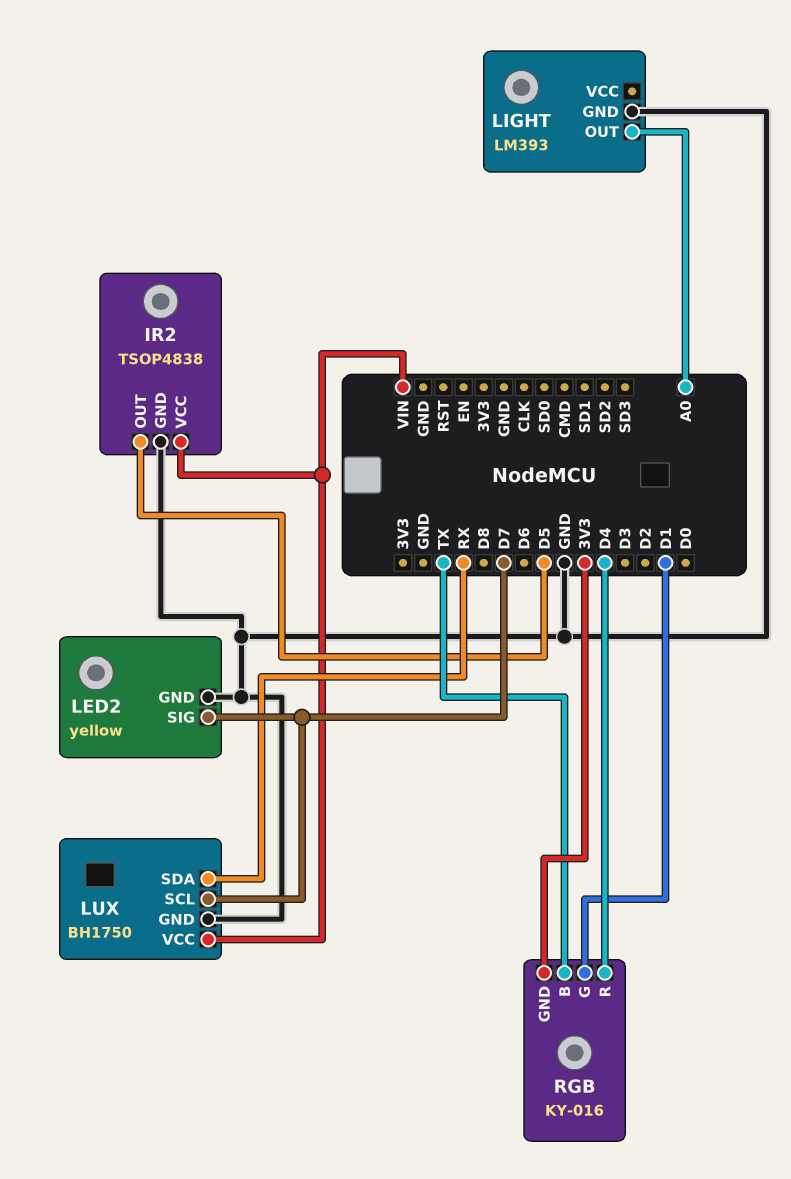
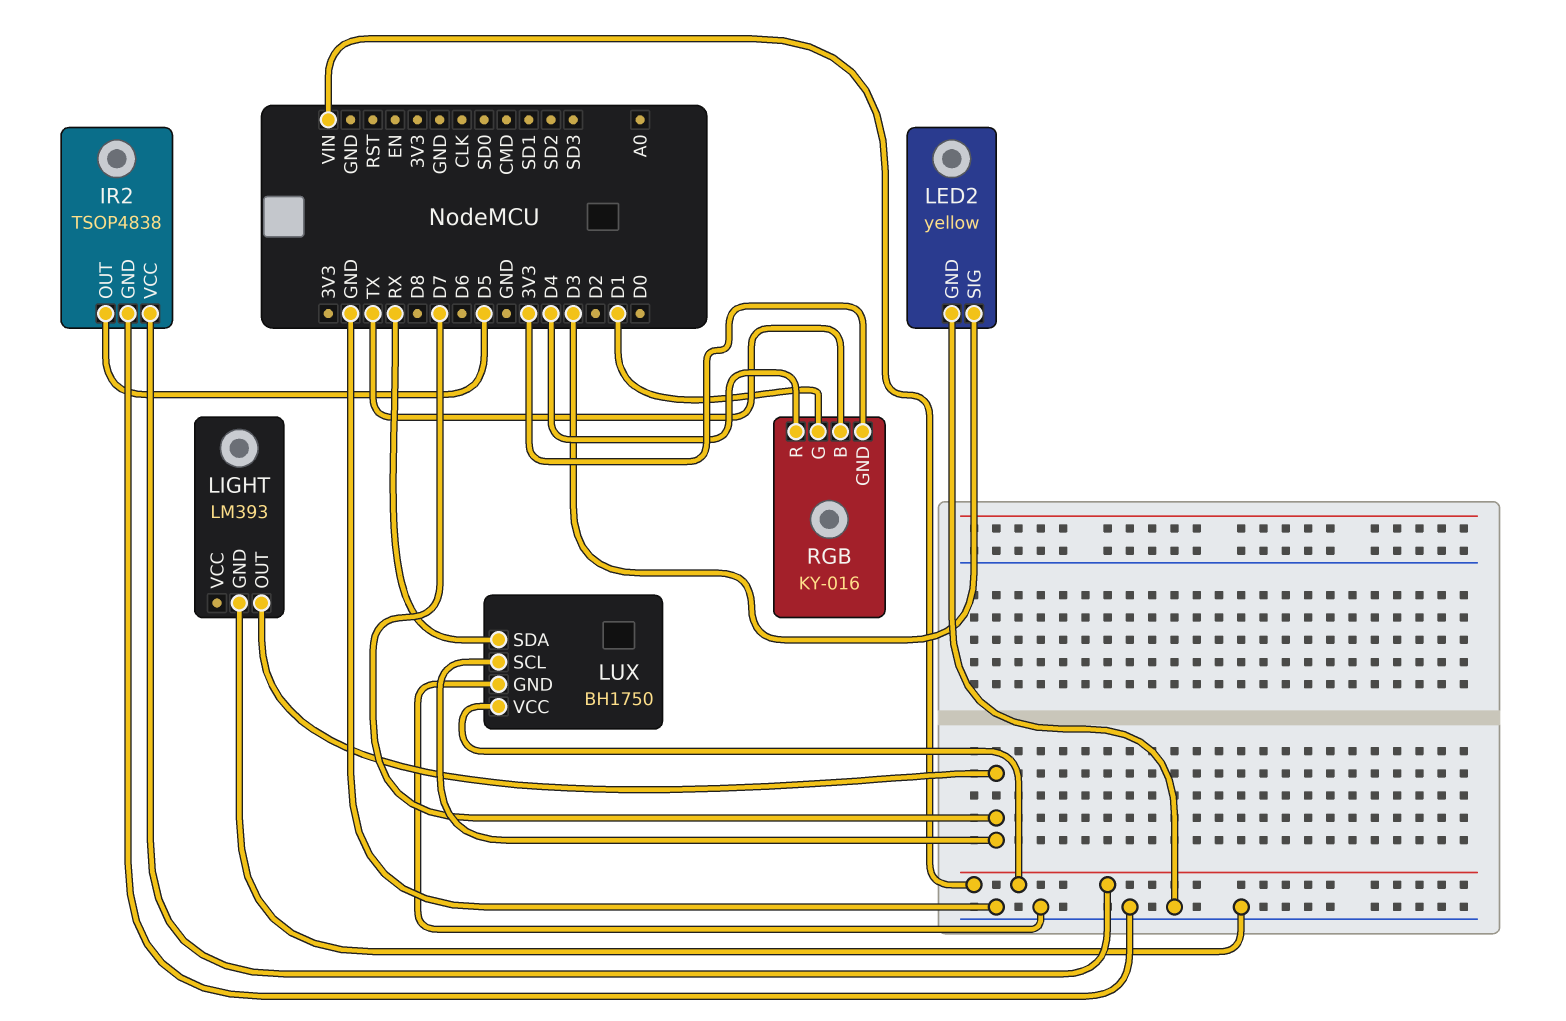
LED2 pin SIG: D7 -> D3
LIGHT pin OUT: A0 -> D7

